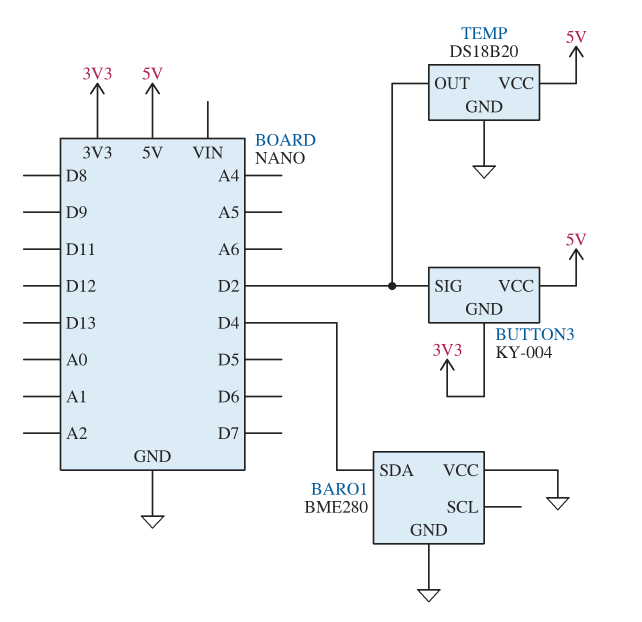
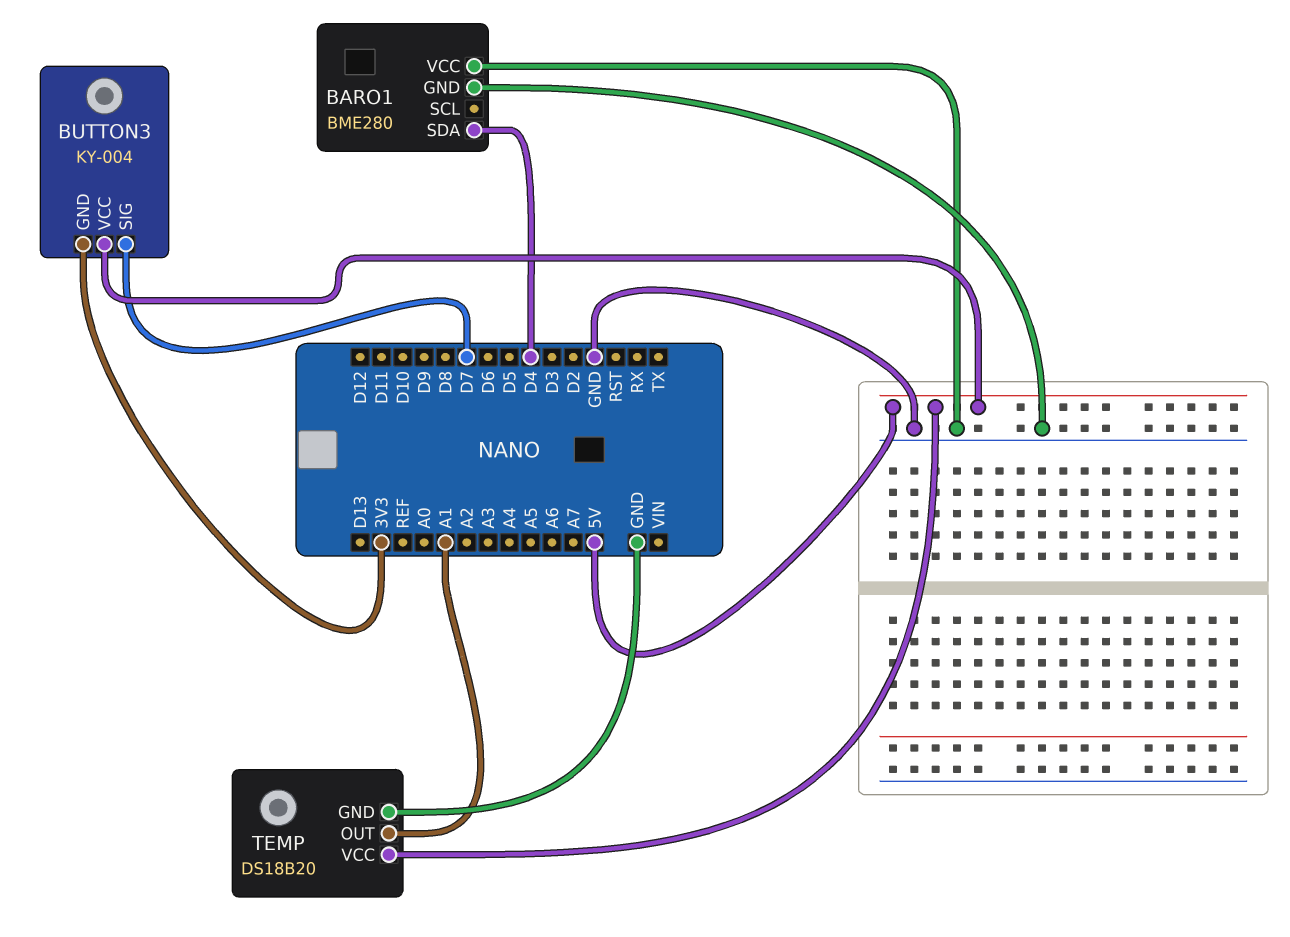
BUTTON3 pin SIG: D2 -> D7
TEMP pin OUT: D2 -> A1

